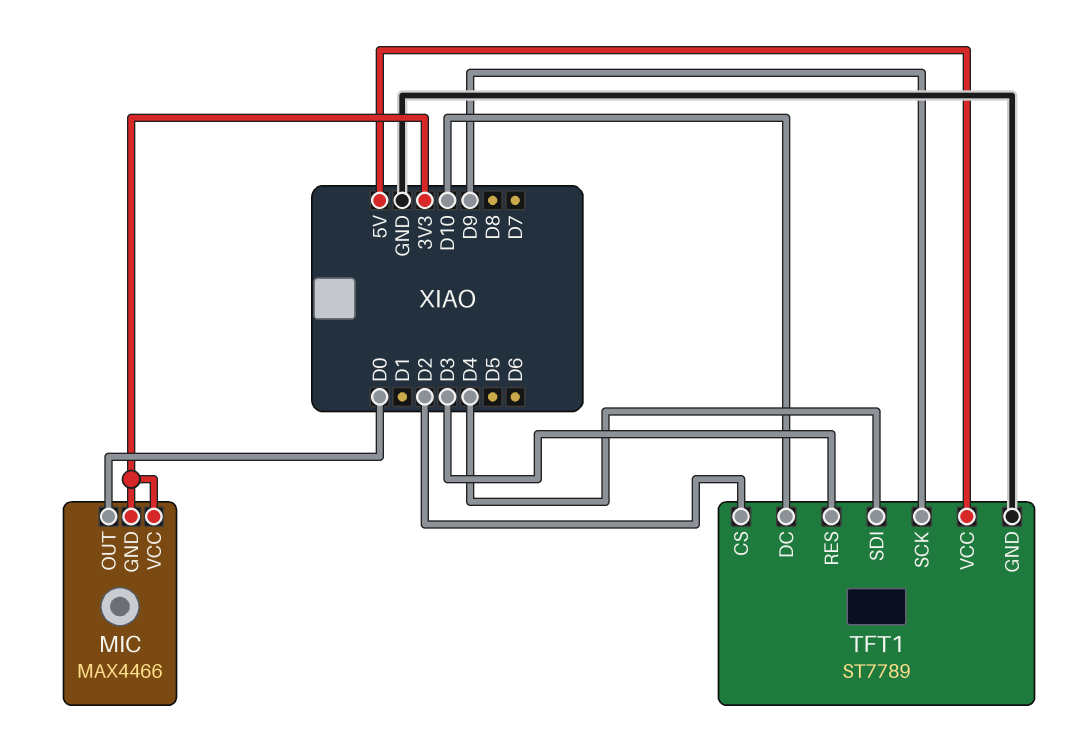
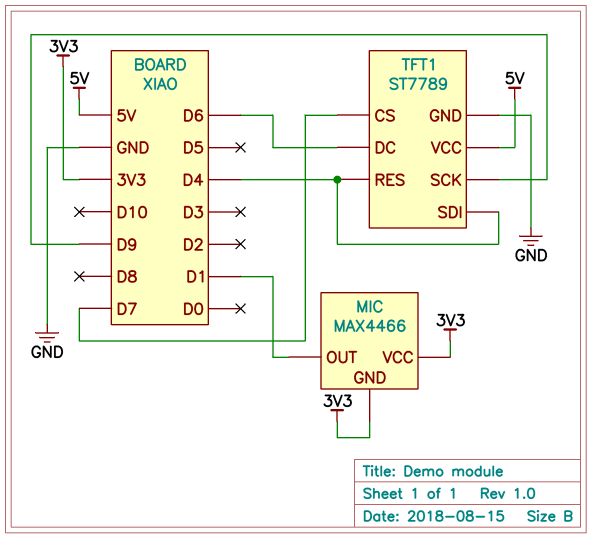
MIC pin OUT: D0 -> D1
TFT1 pin CS: D2 -> D7
TFT1 pin DC: D10 -> D6
TFT1 pin RES: D3 -> D4

